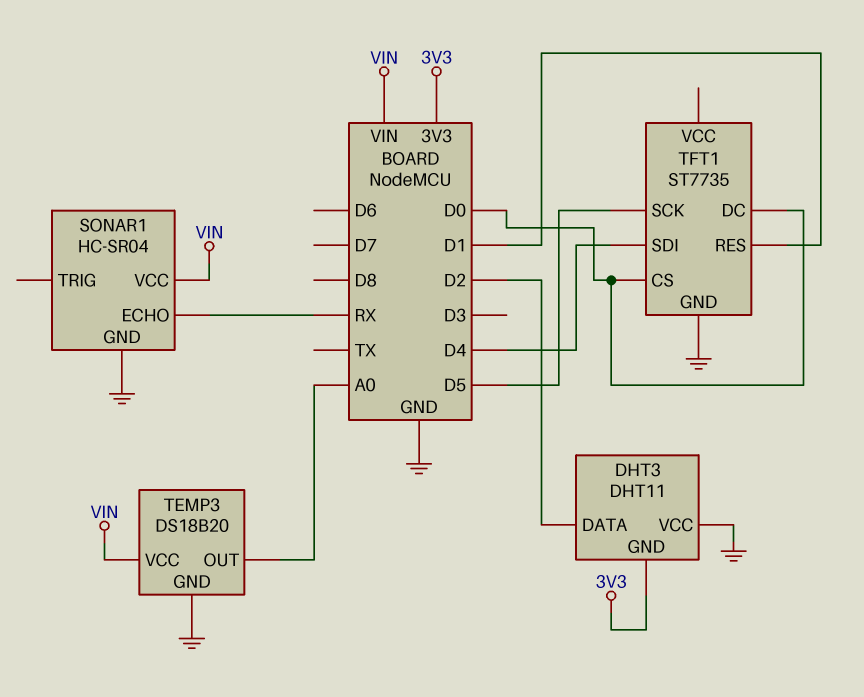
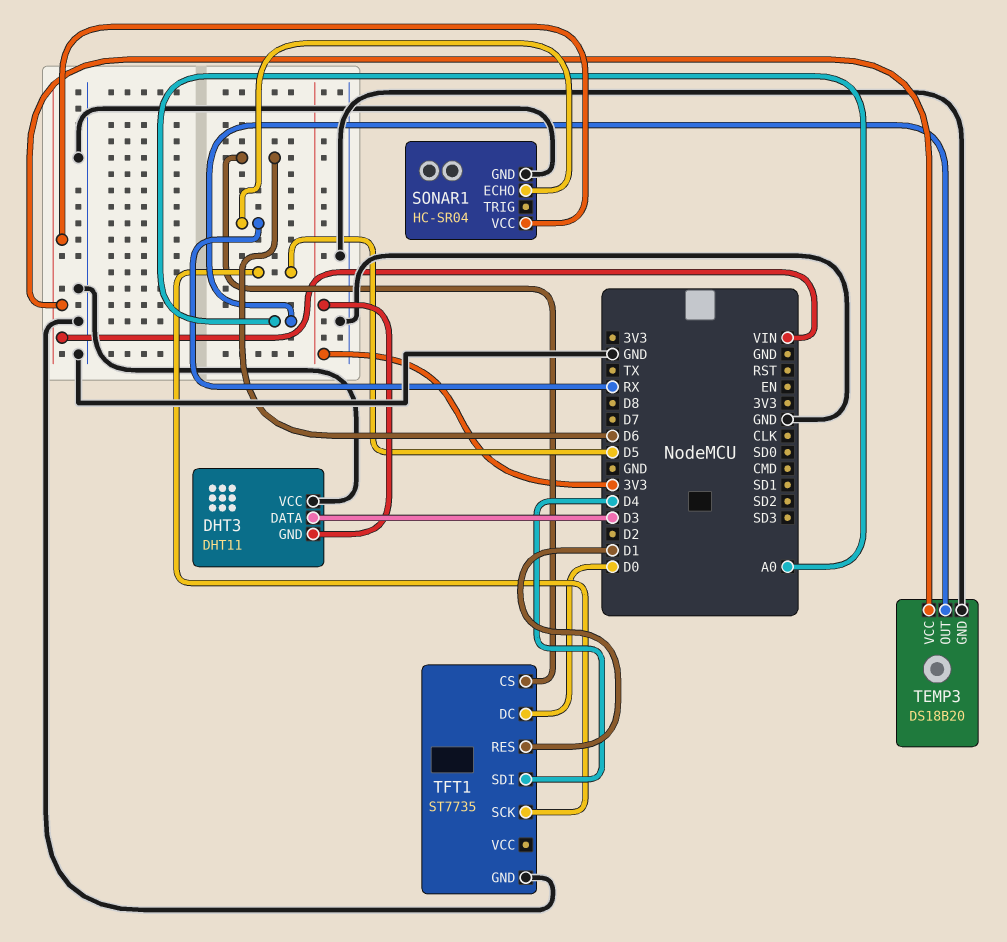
DHT3 pin DATA: D2 -> D3
TFT1 pin CS: D0 -> D6

